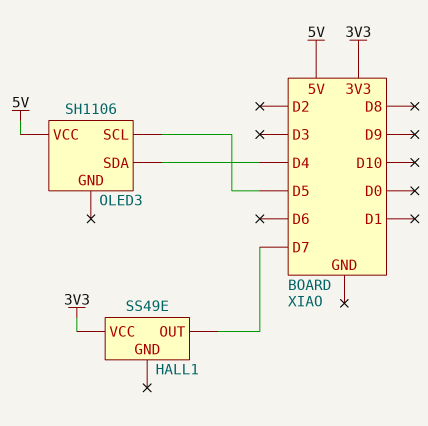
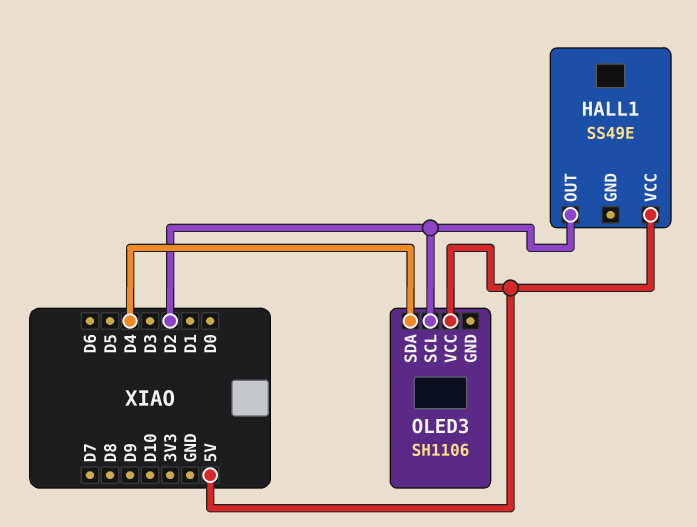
HALL1 pin OUT: D7 -> D2
HALL1 pin VCC: 3V3 -> 5V
OLED3 pin SCL: D5 -> D2

